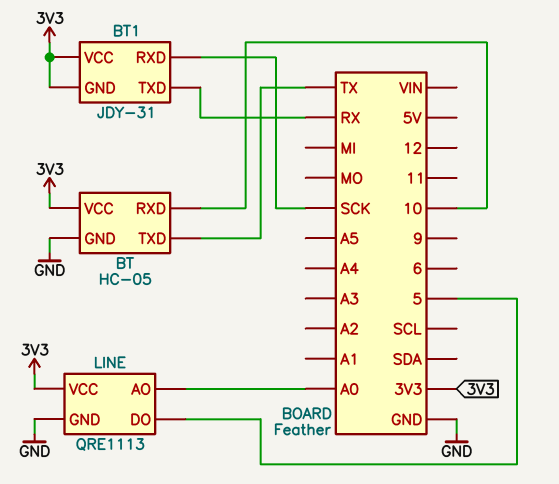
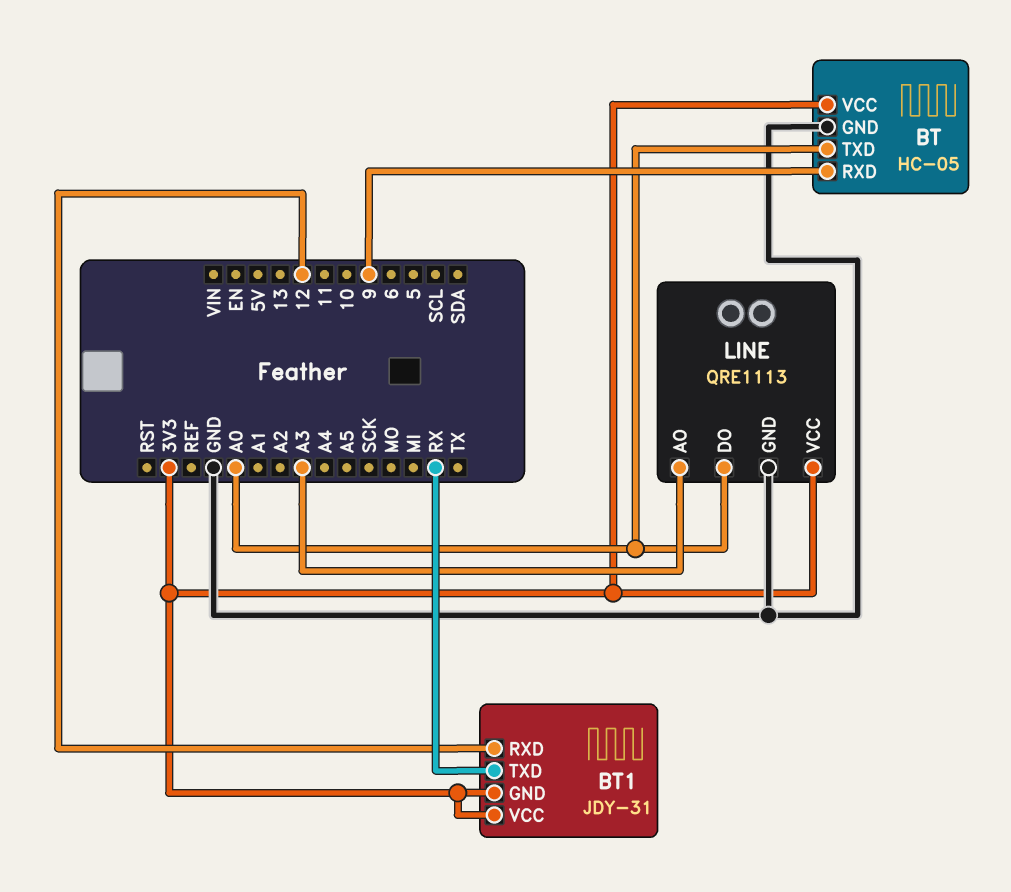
BT pin RXD: 10 -> 9
BT pin TXD: TX -> A0
BT1 pin RXD: SCK -> 12
LINE pin AO: A0 -> A3
LINE pin DO: 5 -> A0

